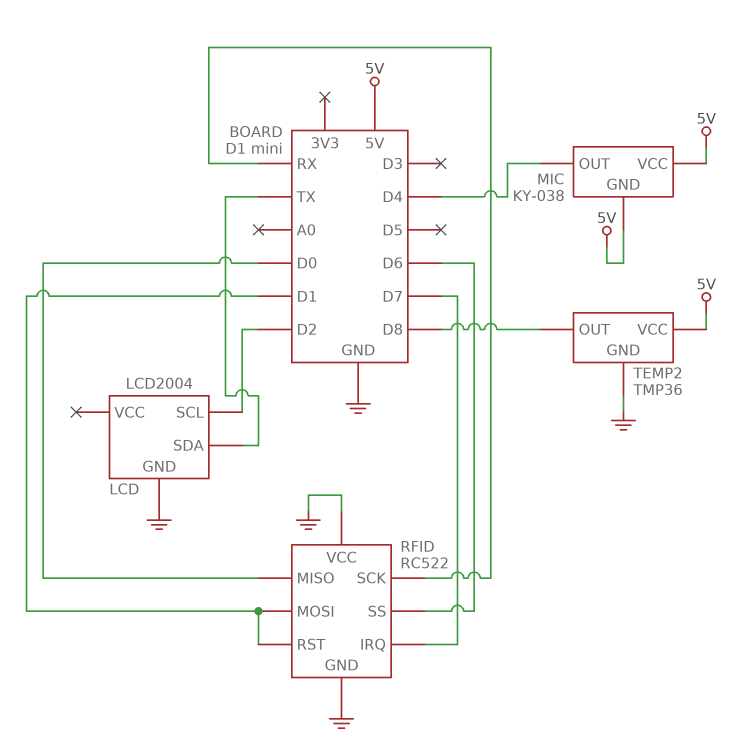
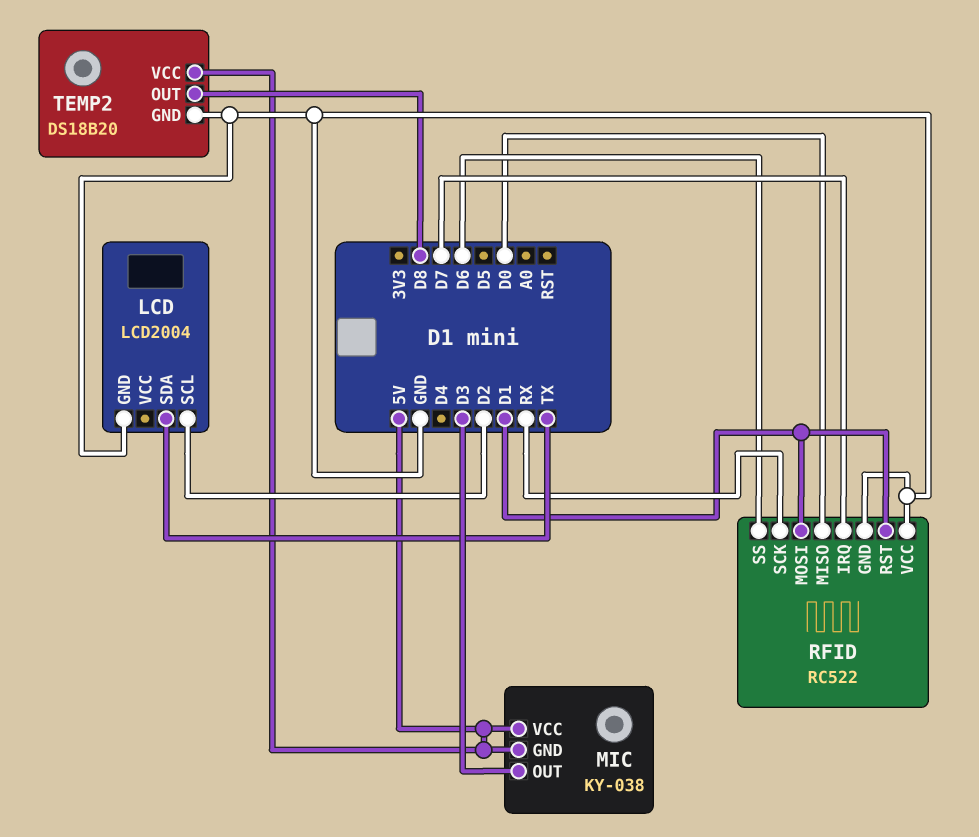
MIC pin OUT: D4 -> D3
TEMP2: TMP36 -> DS18B20

